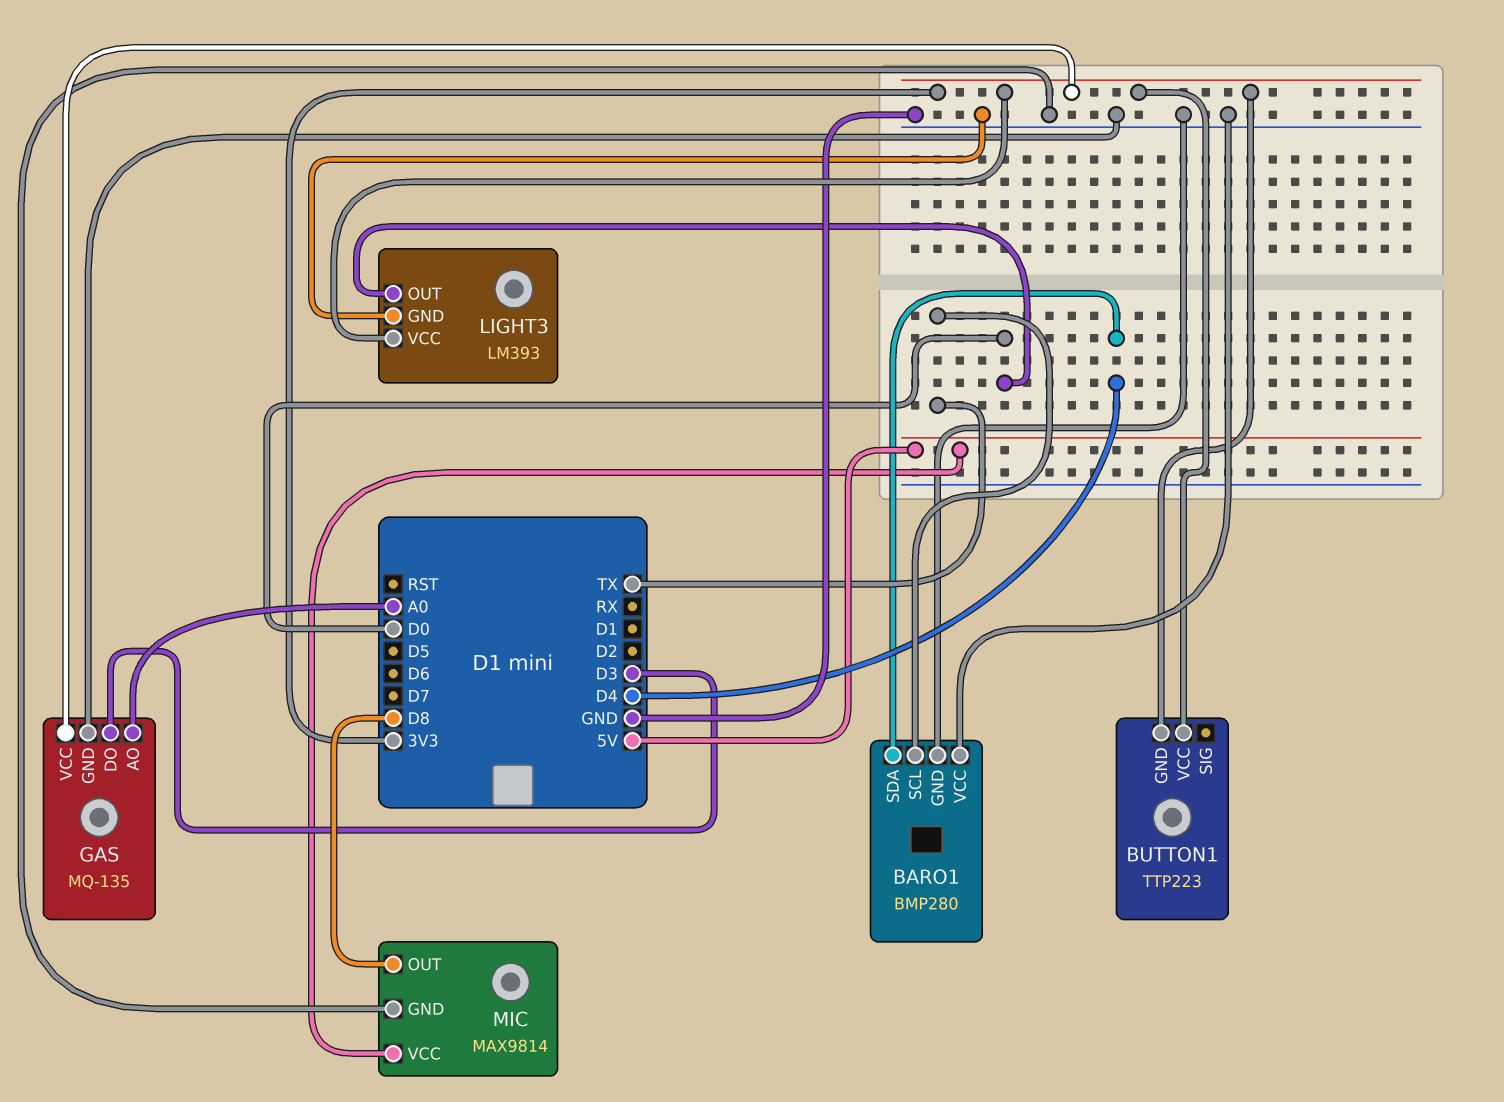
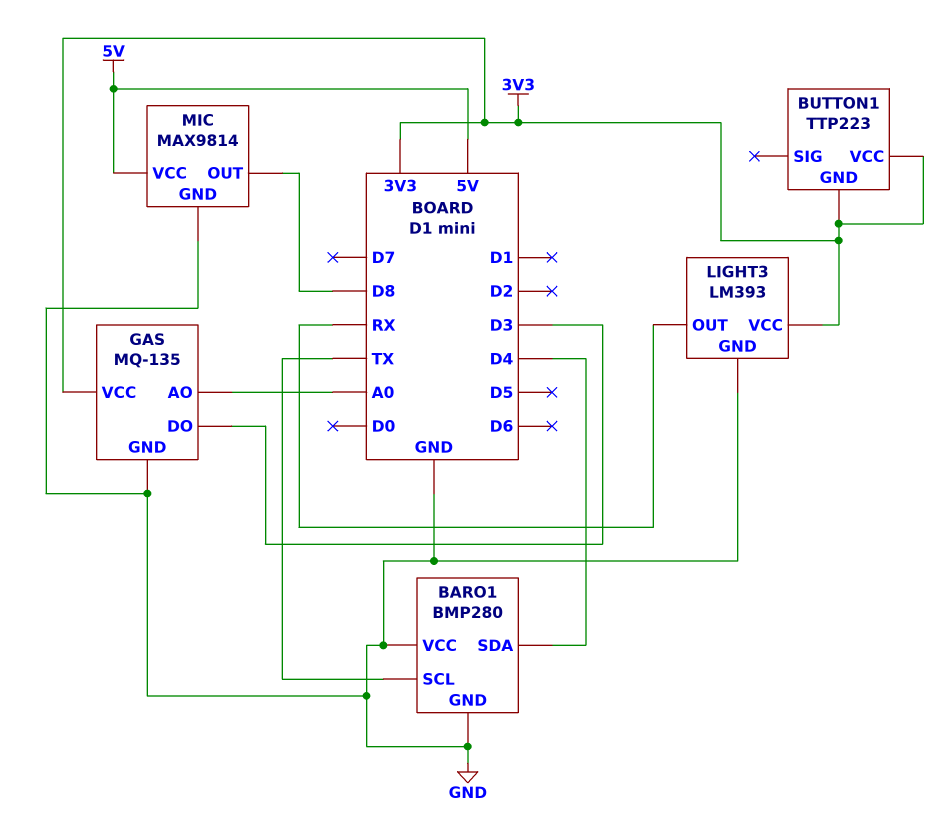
LIGHT3 pin OUT: D0 -> RX

